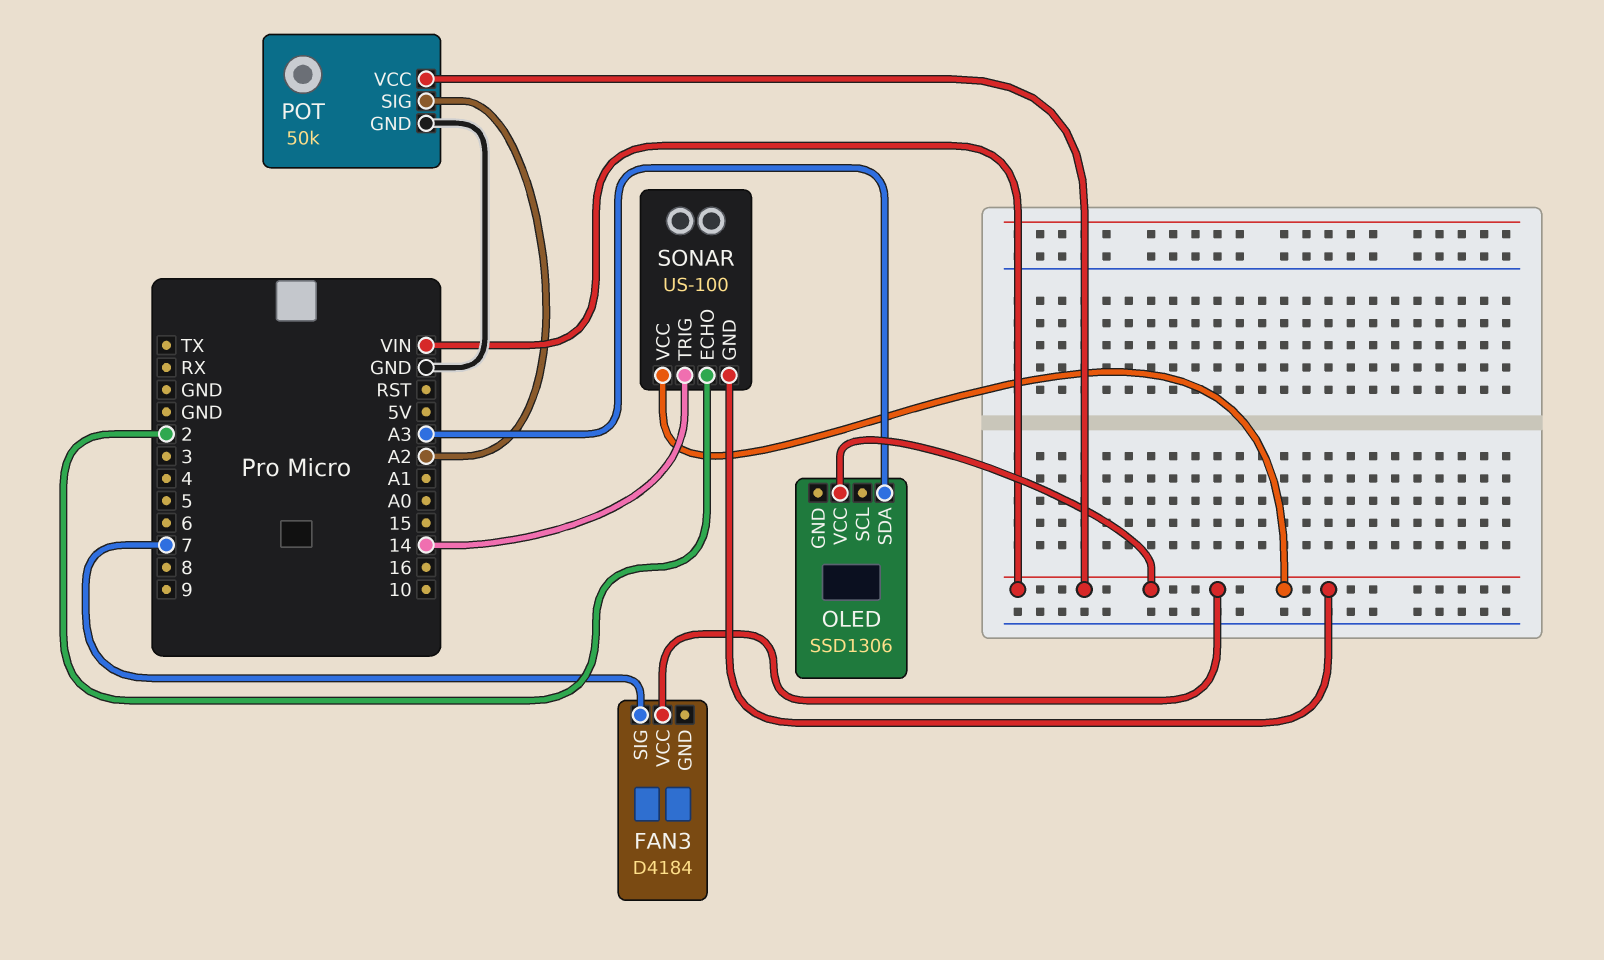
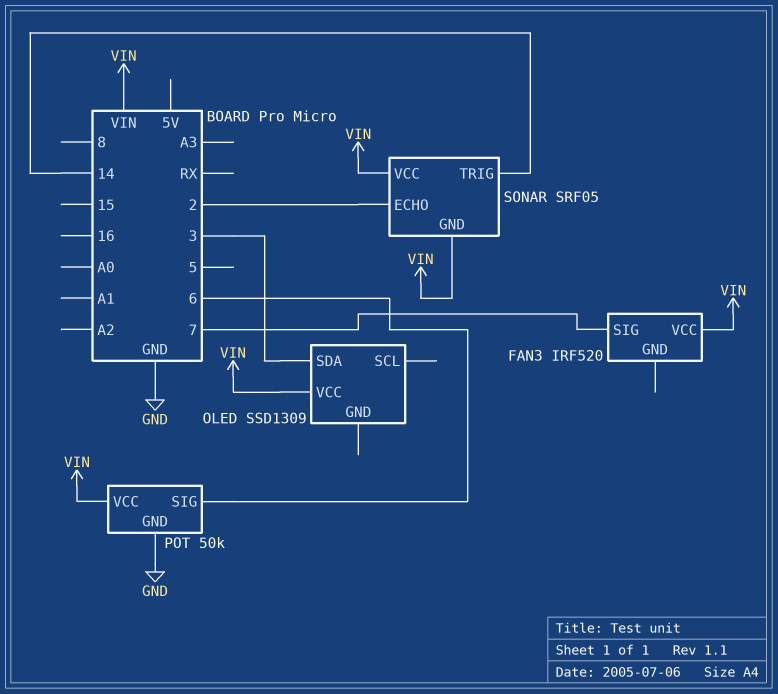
FAN3: D4184 -> IRF520
OLED: SSD1306 -> SSD1309
OLED pin SDA: A3 -> 3
POT pin SIG: A2 -> 6
SONAR: US-100 -> SRF05

